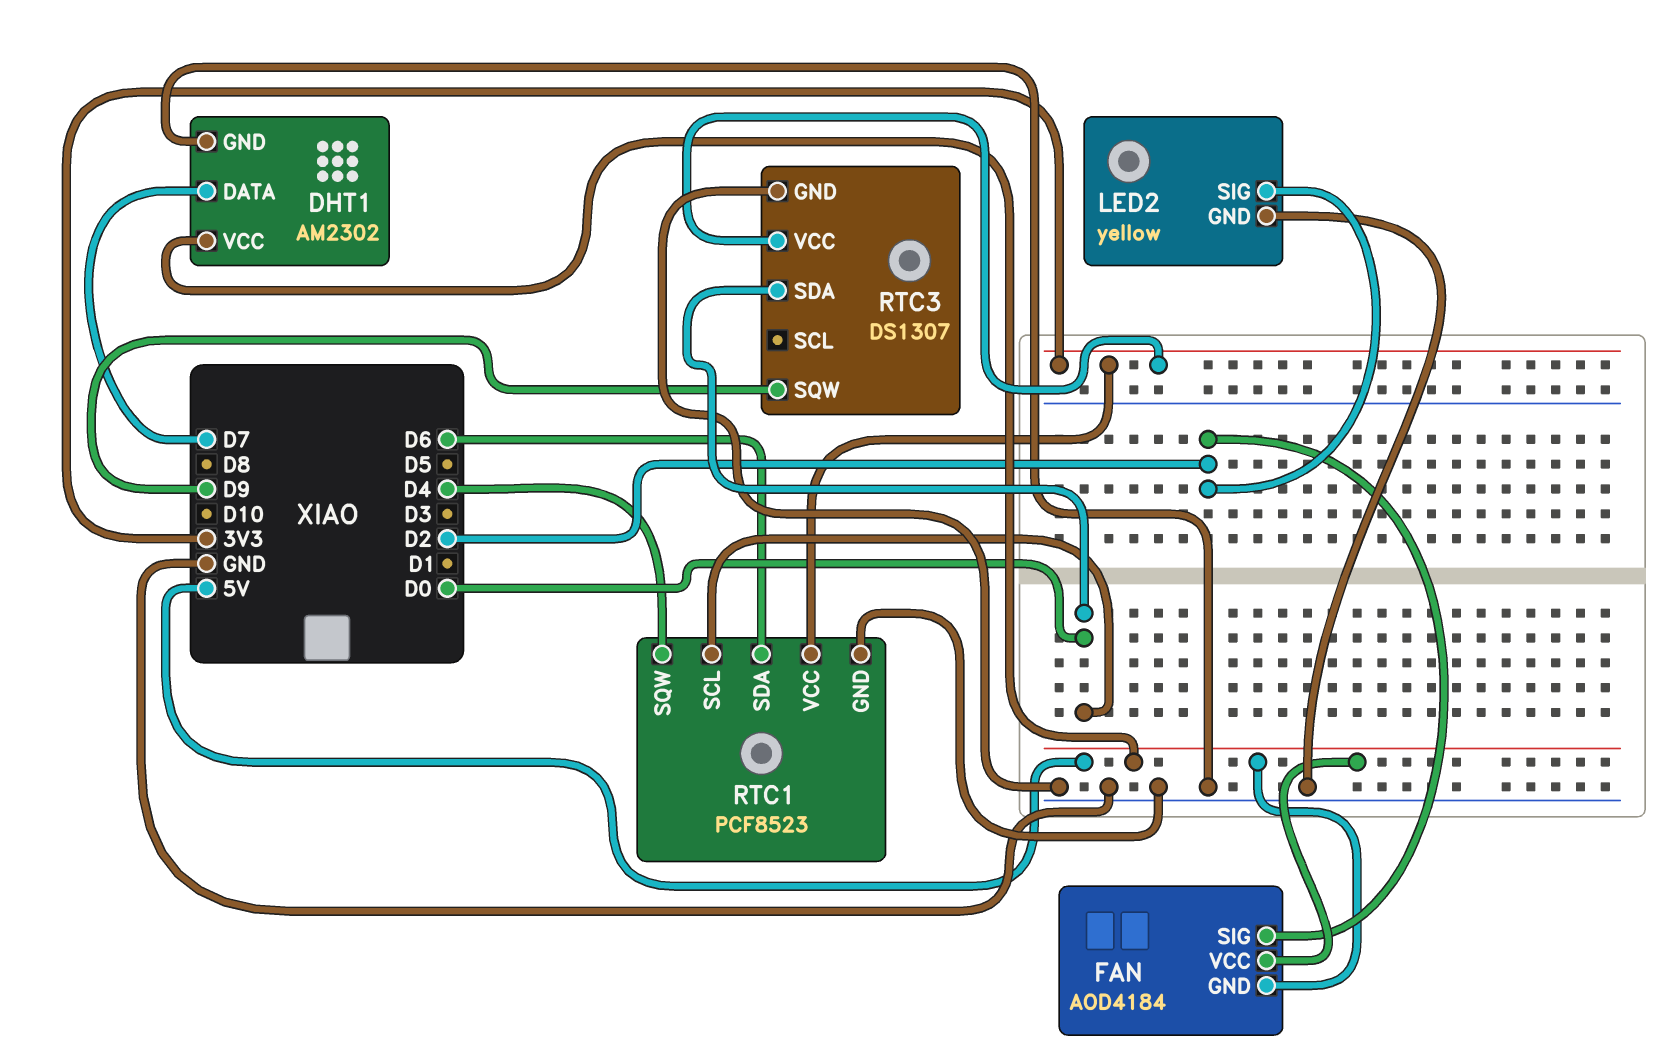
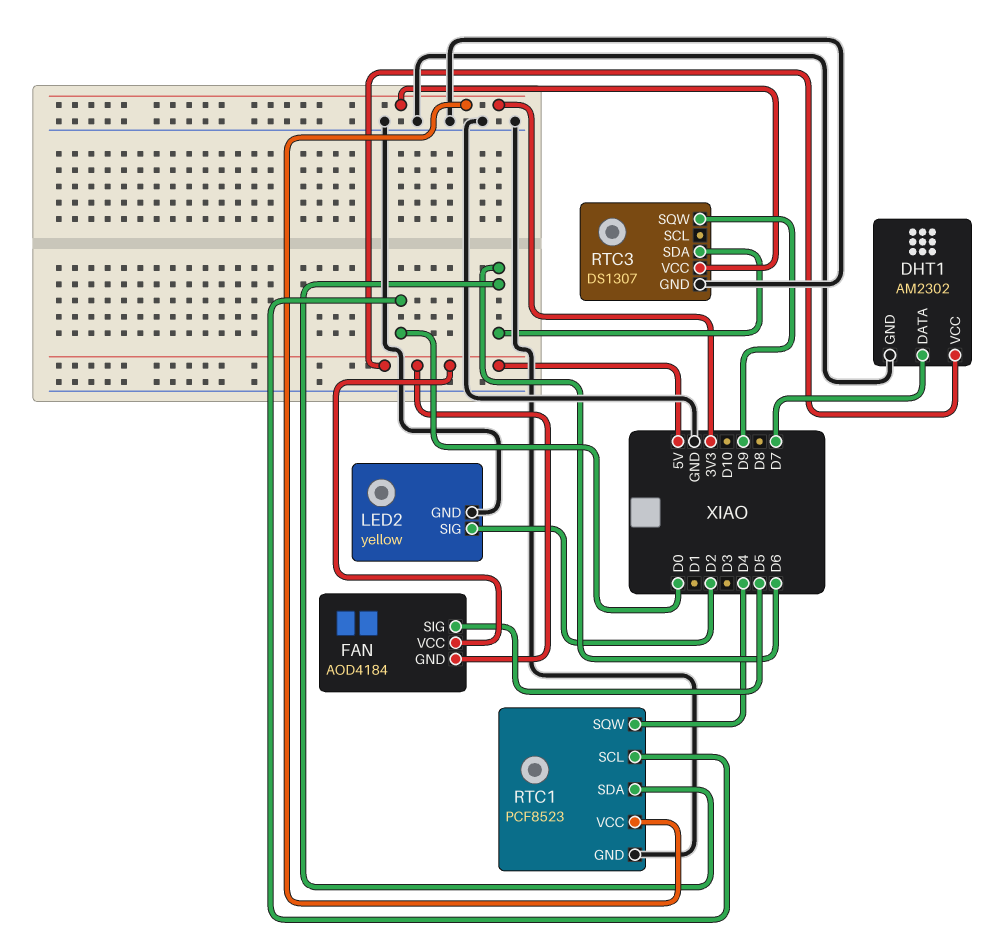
FAN pin SIG: D2 -> D5
RTC3 pin SDA: D0 -> D6

